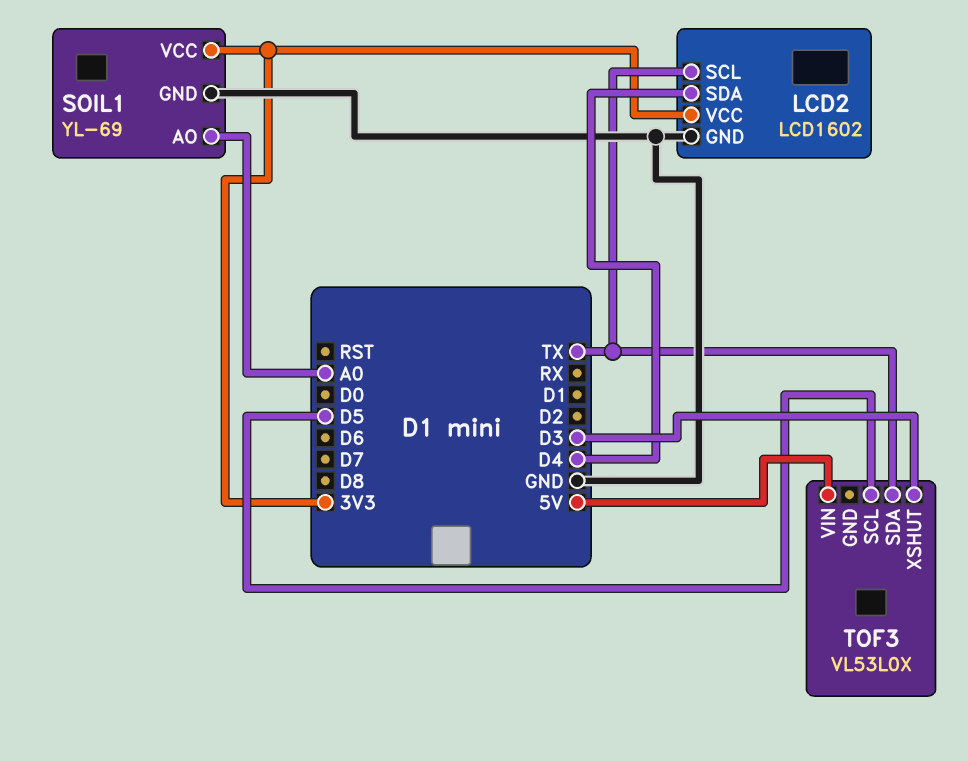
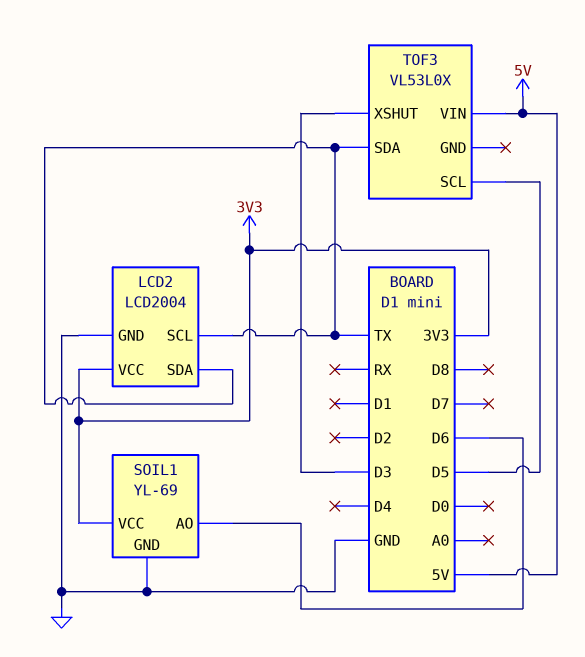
LCD2: LCD1602 -> LCD2004
LCD2 pin SDA: D4 -> TX
SOIL1 pin AO: A0 -> D6

